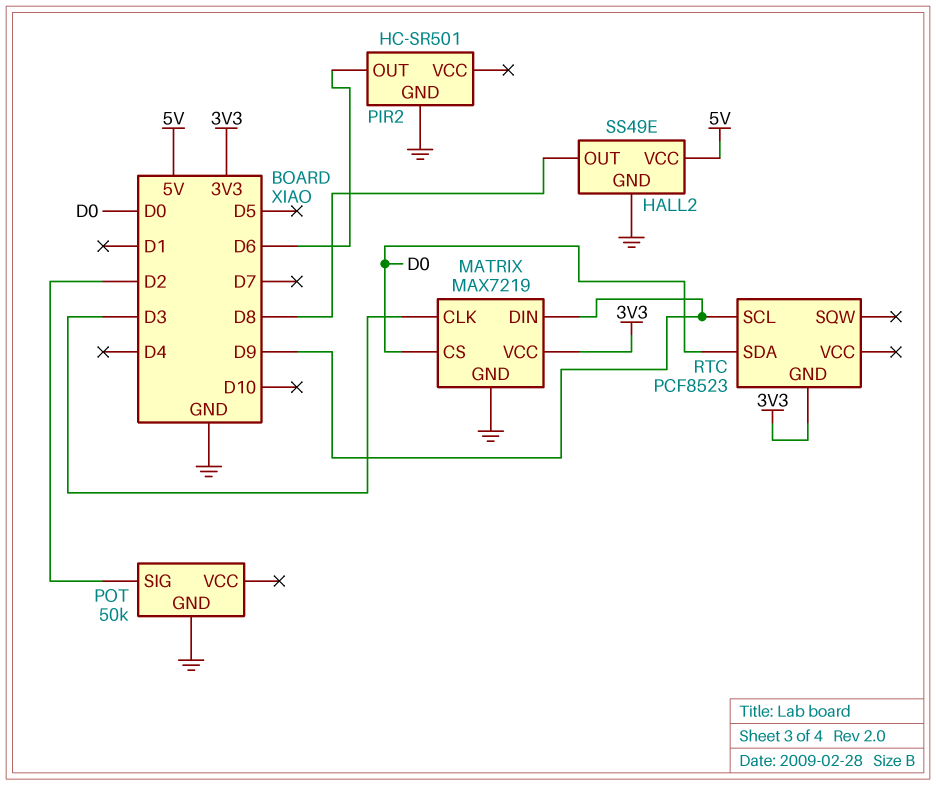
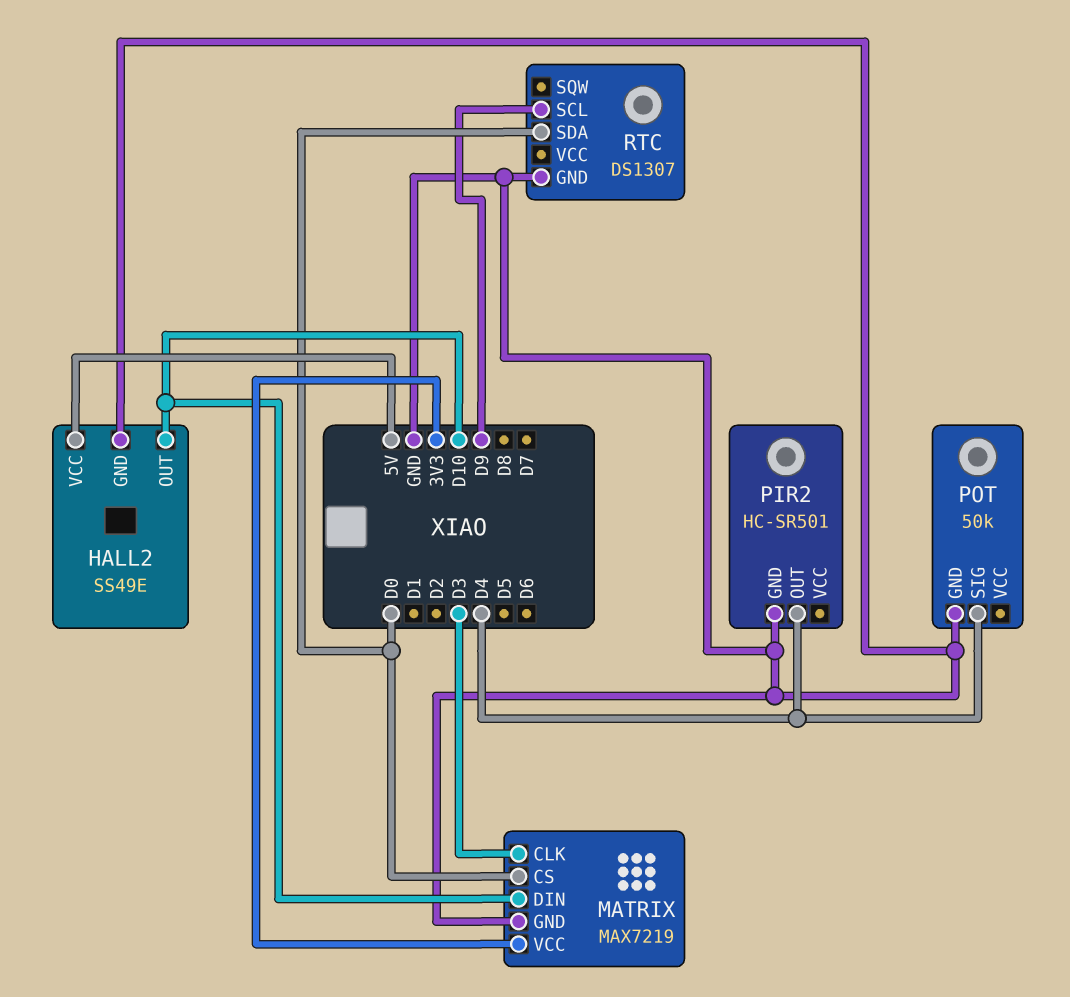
HALL2 pin OUT: D8 -> D10
MATRIX pin DIN: D9 -> D10
PIR2 pin OUT: D6 -> D4
POT pin SIG: D2 -> D4
RTC: PCF8523 -> DS1307
RTC pin GND: 3V3 -> GND

